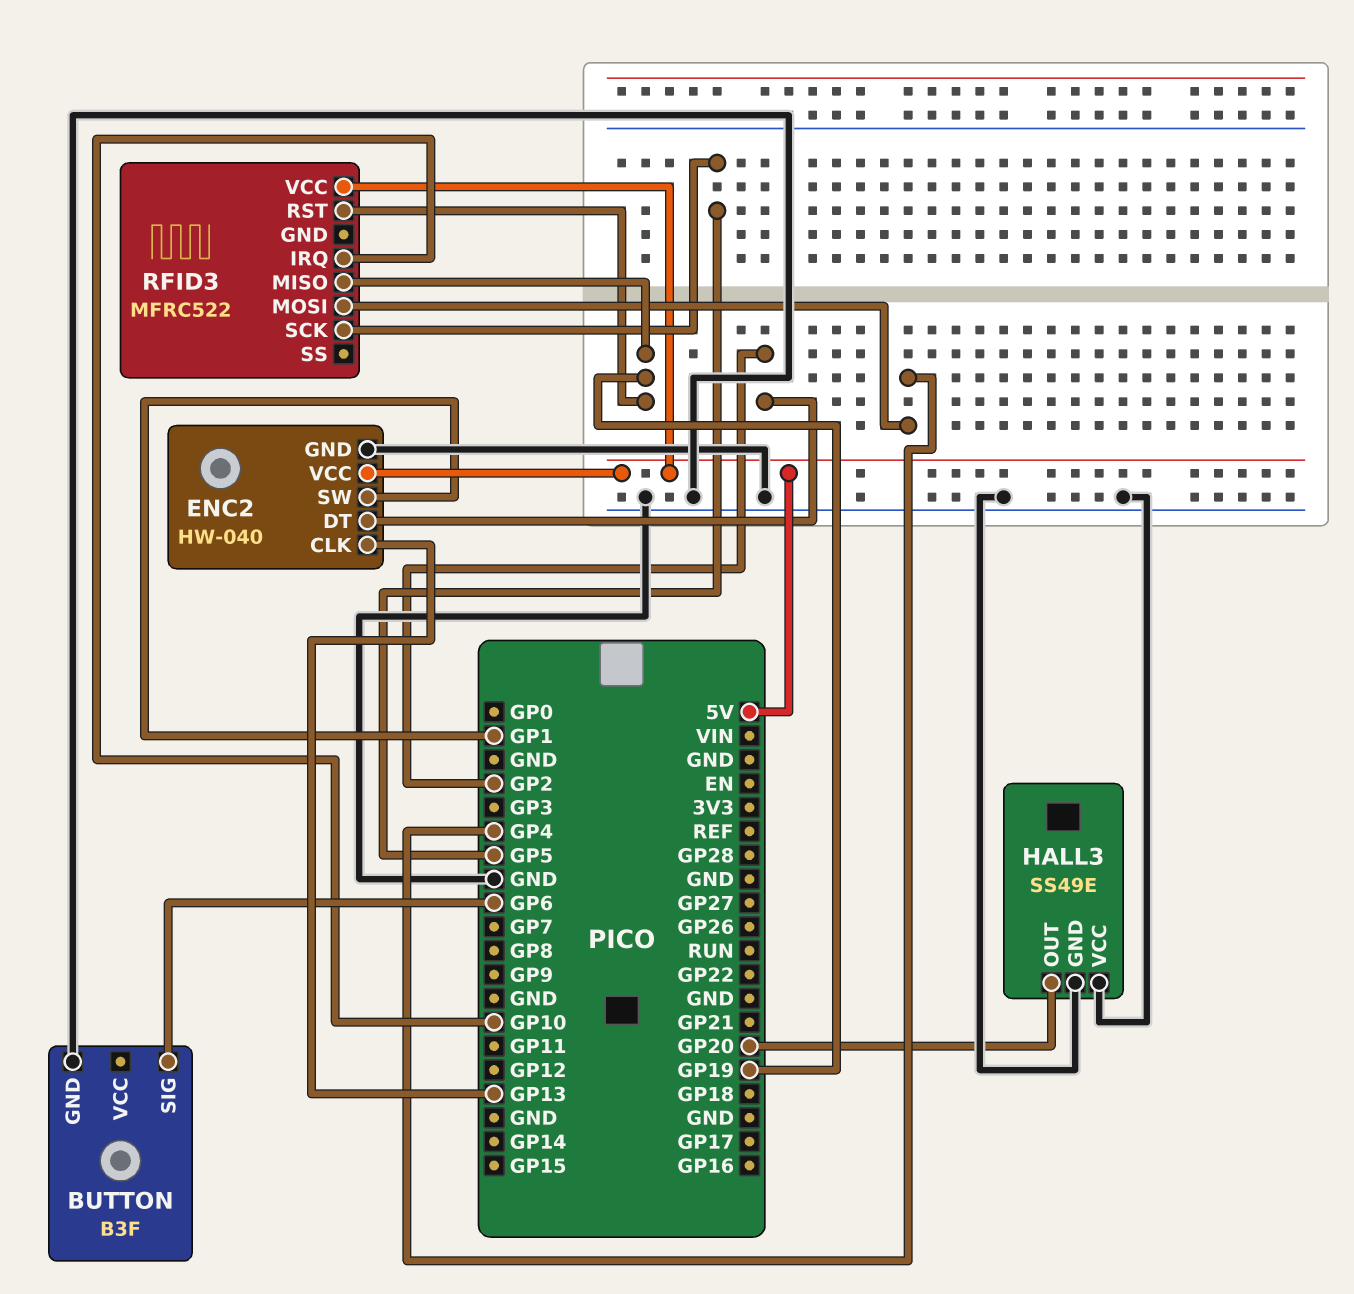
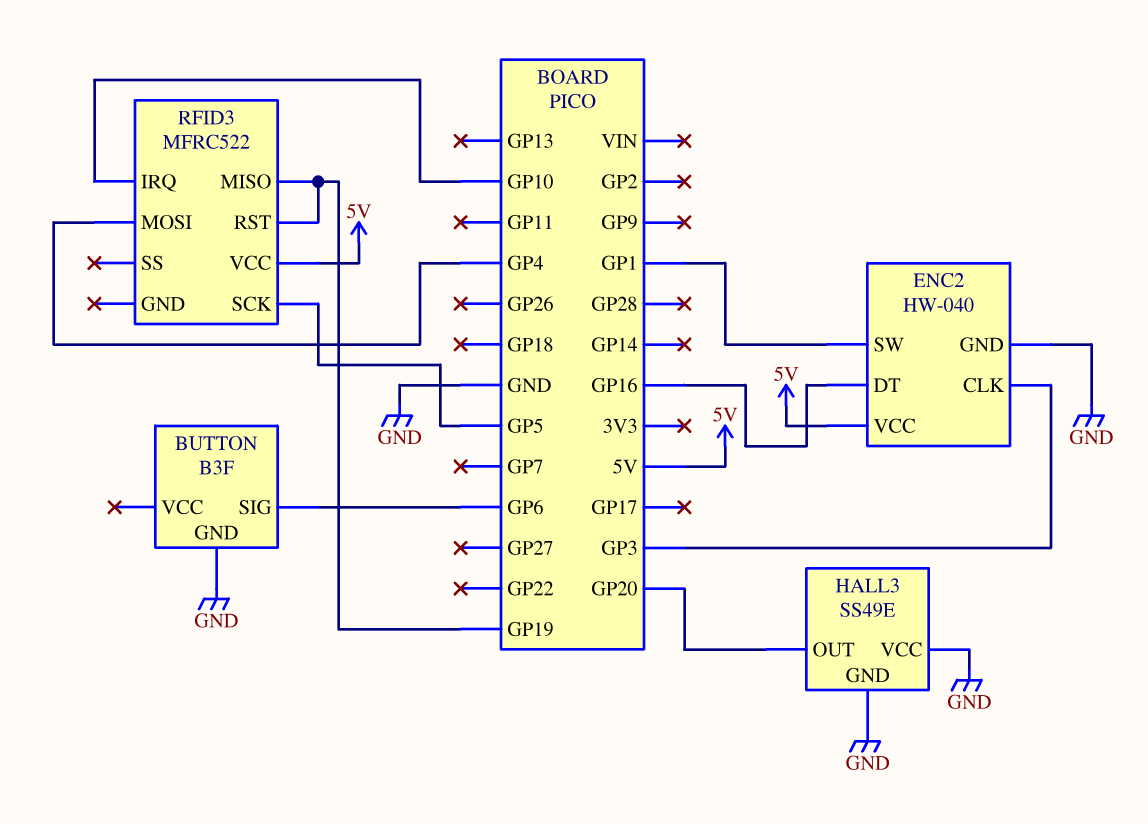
ENC2 pin CLK: GP13 -> GP3
ENC2 pin DT: GP2 -> GP16

